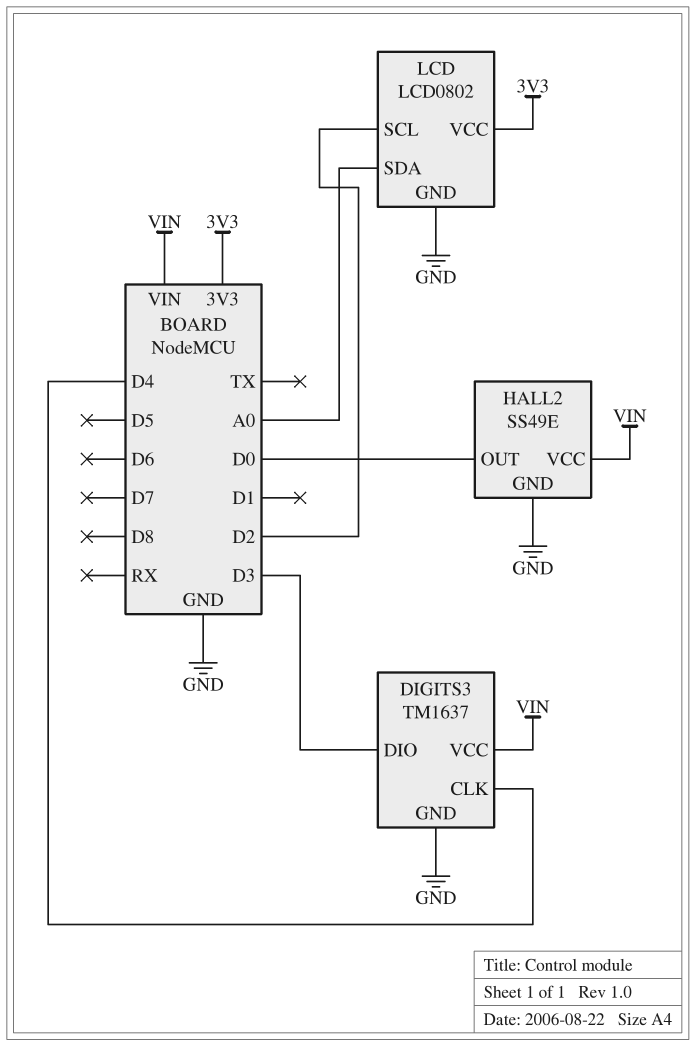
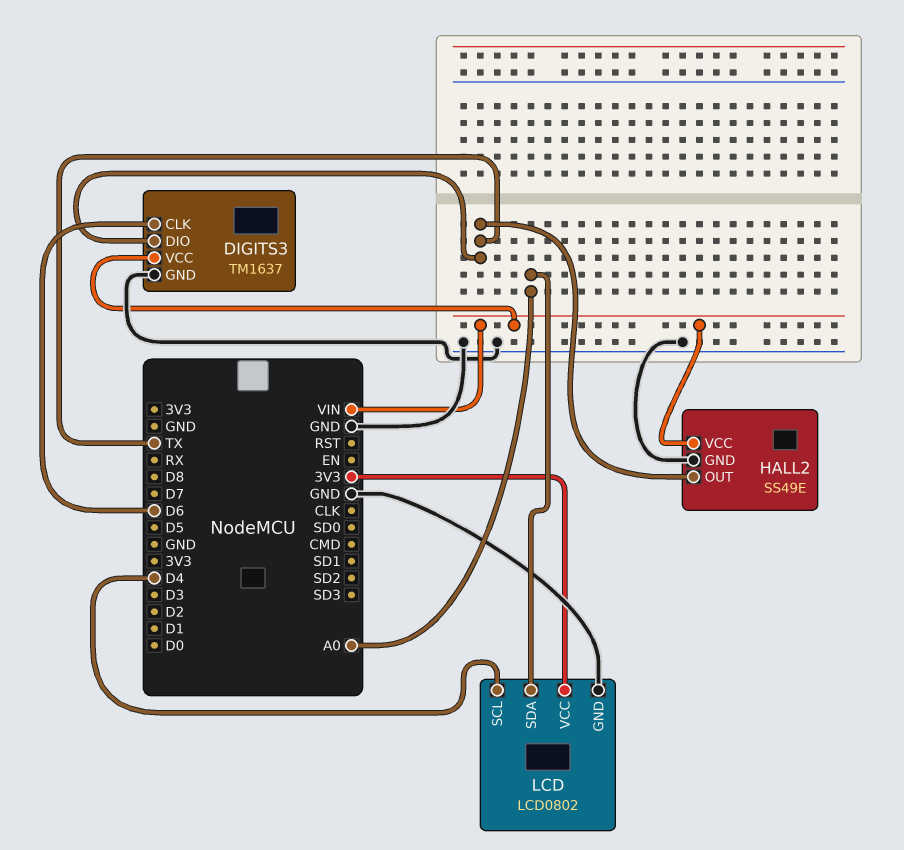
DIGITS3 pin CLK: D4 -> D6
DIGITS3 pin DIO: D3 -> TX
HALL2 pin OUT: D0 -> TX
LCD pin SCL: D2 -> D4

